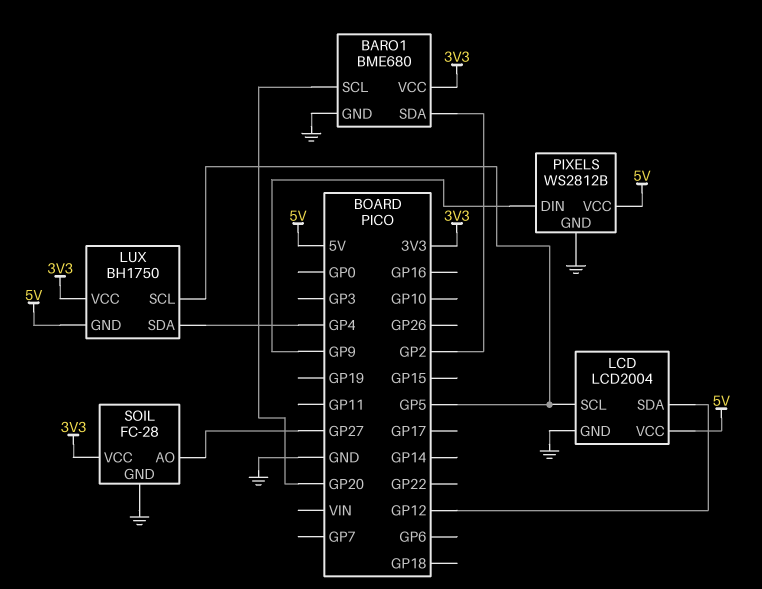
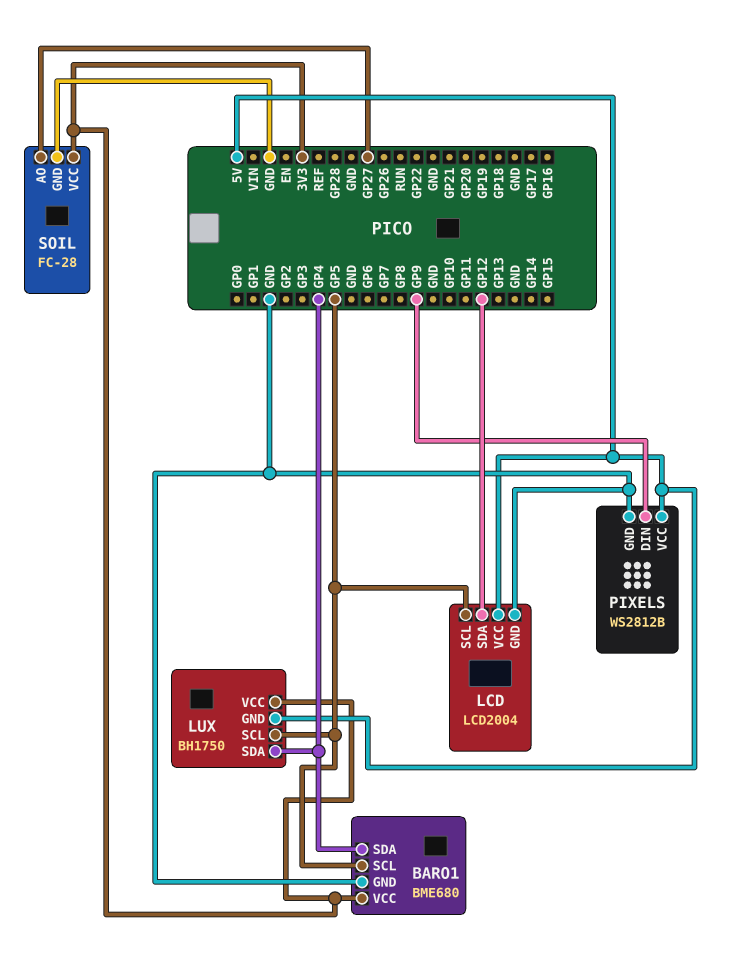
BARO1 pin SCL: GP20 -> GP5
BARO1 pin SDA: GP2 -> GP4

